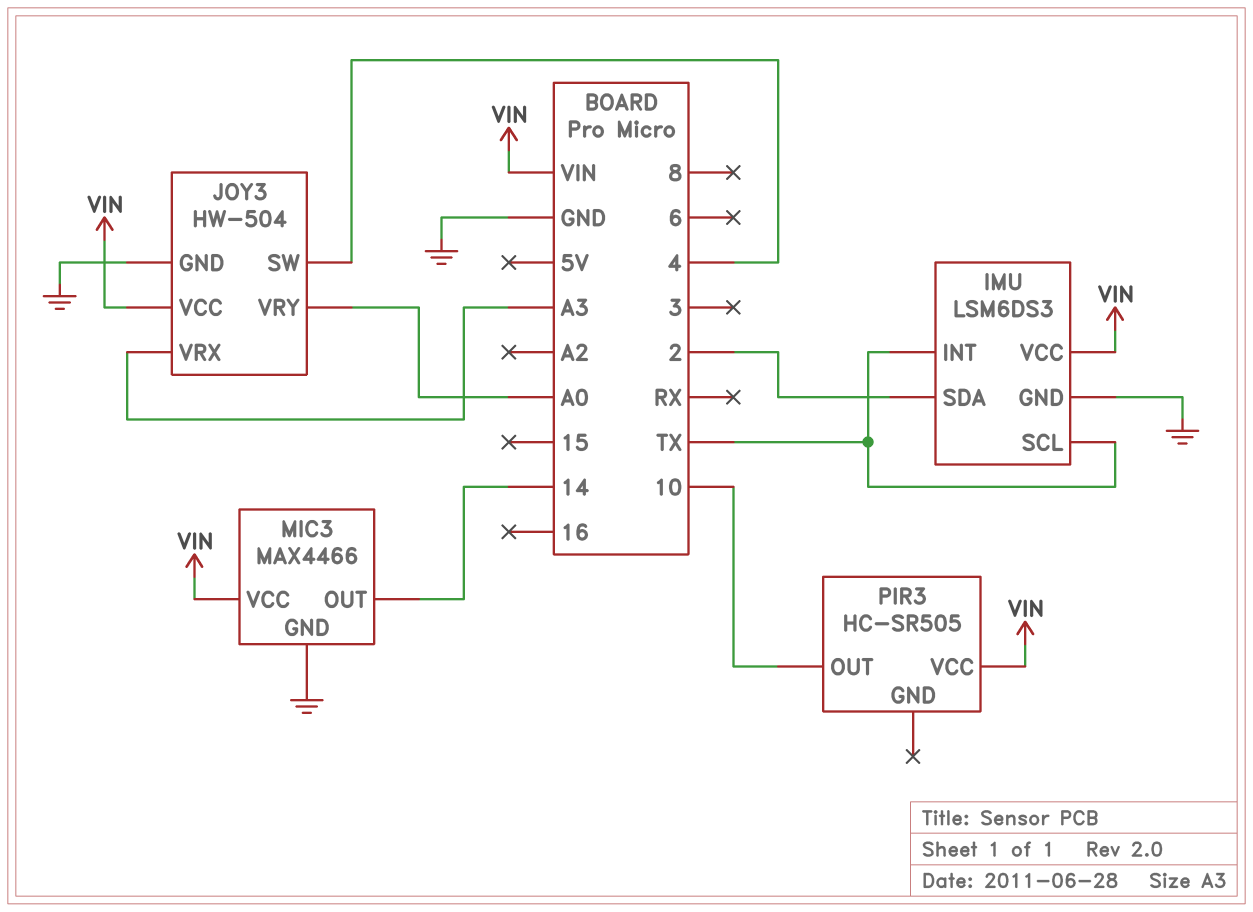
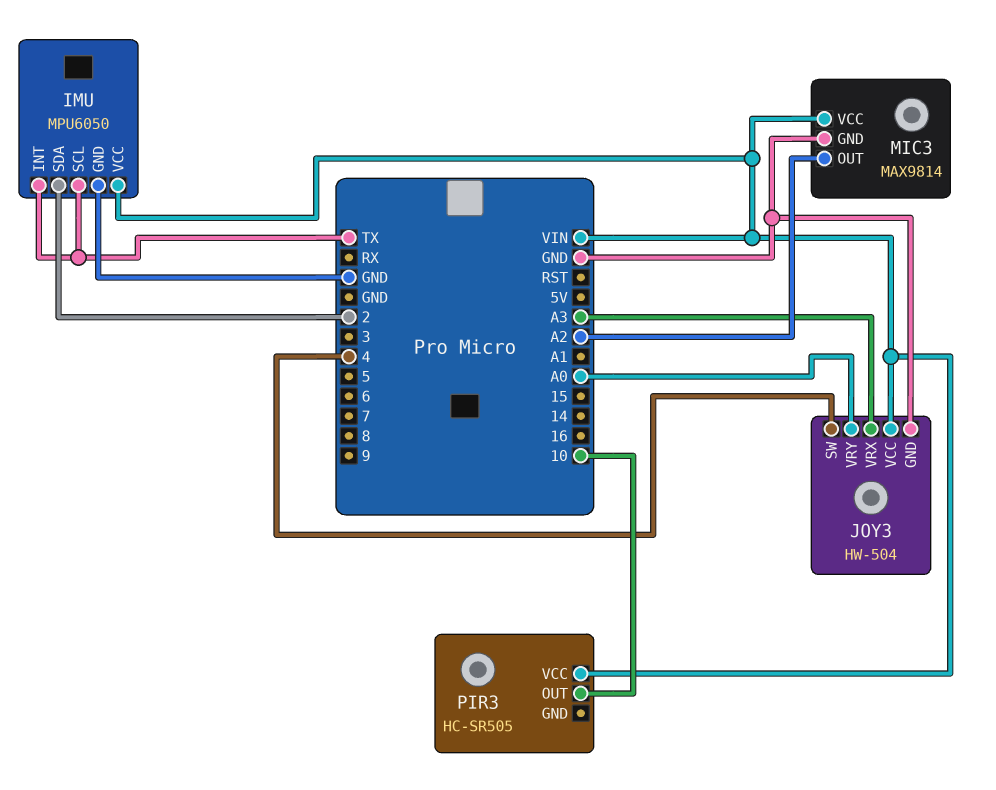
IMU: LSM6DS3 -> MPU6050
MIC3: MAX4466 -> MAX9814
MIC3 pin OUT: 14 -> A2

